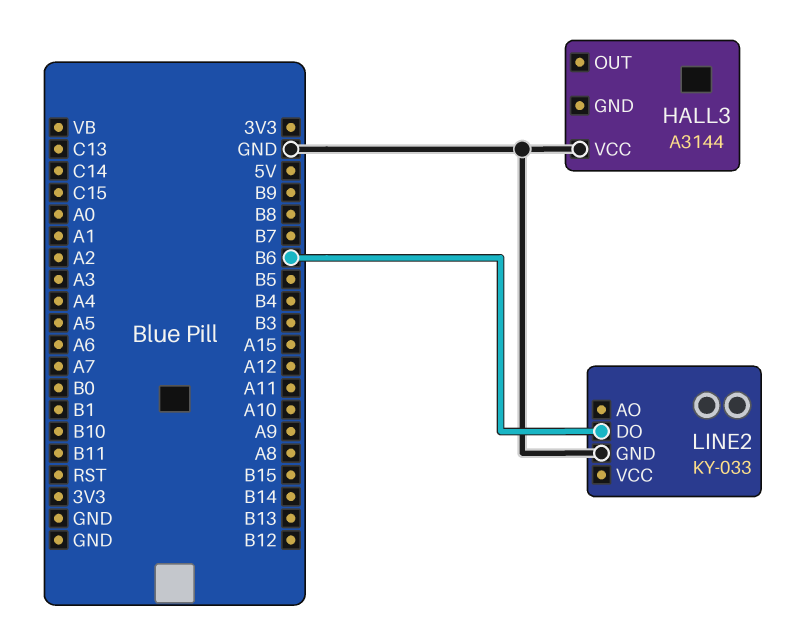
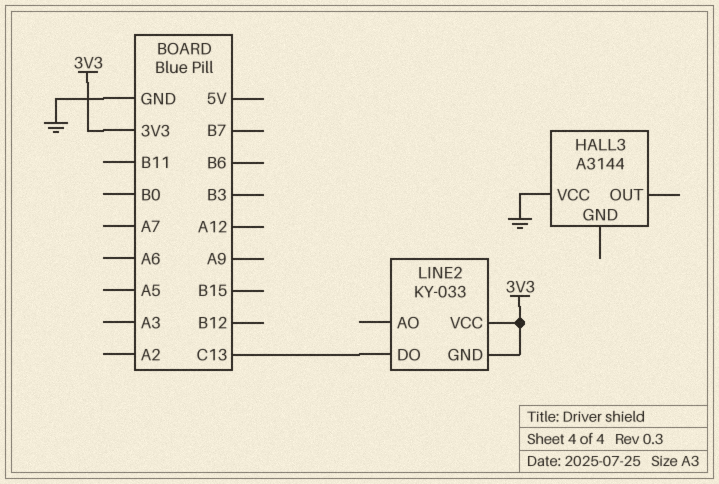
LINE2 pin DO: B6 -> C13
LINE2 pin GND: GND -> 3V3
LINE2 pin VCC: none -> 3V3

